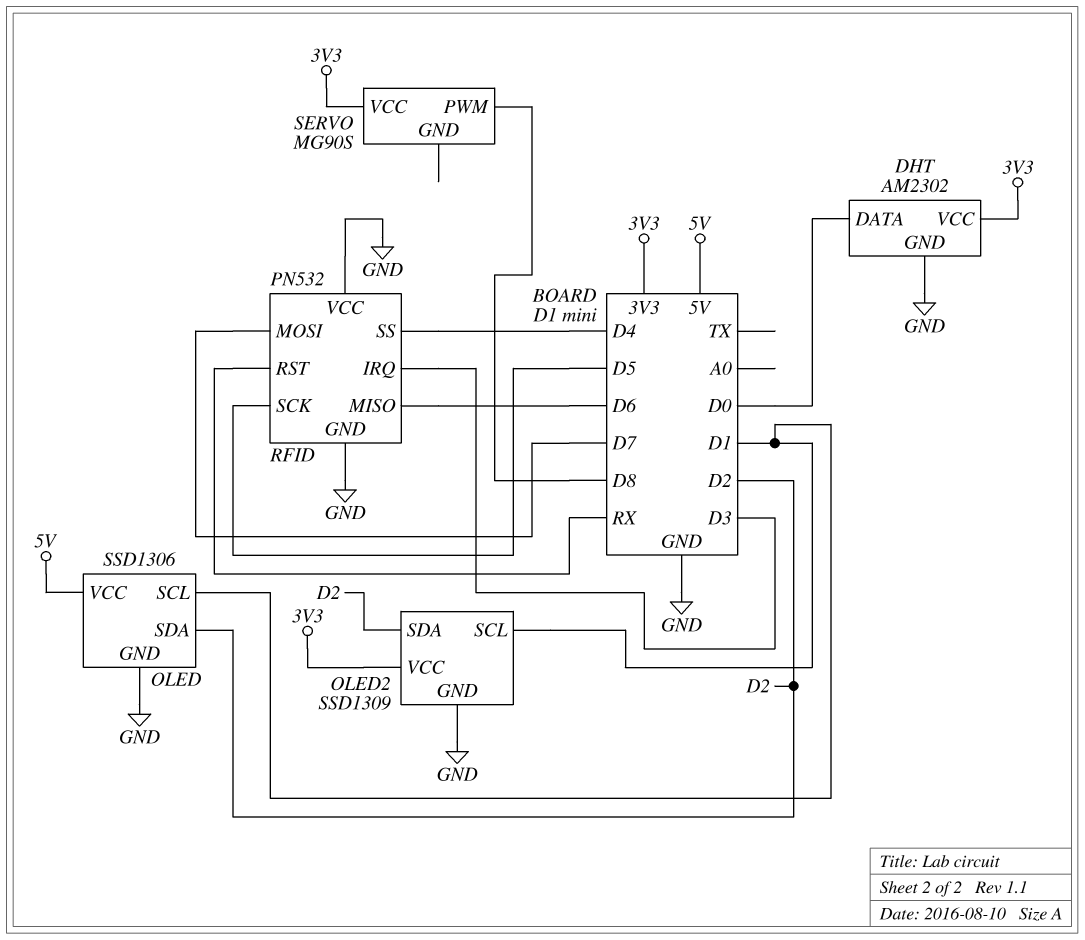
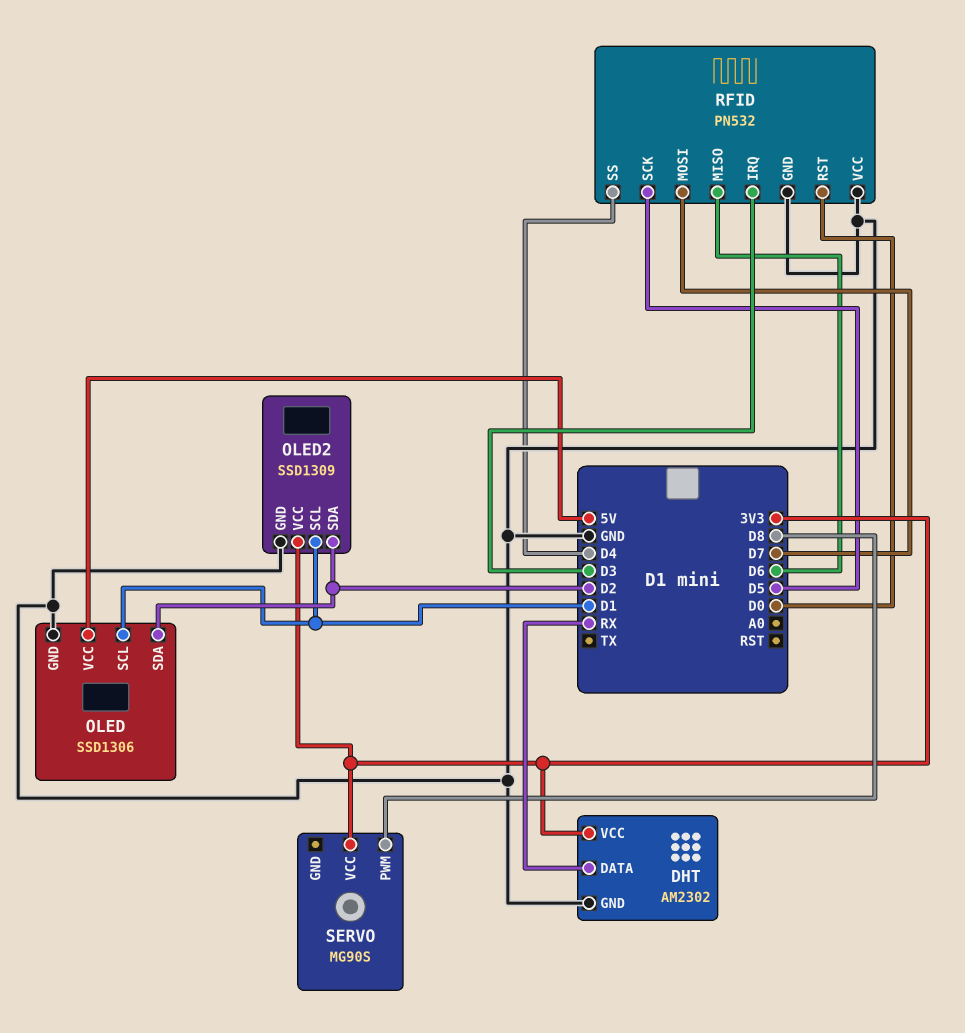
DHT pin DATA: D0 -> RX
RFID pin RST: RX -> D0

